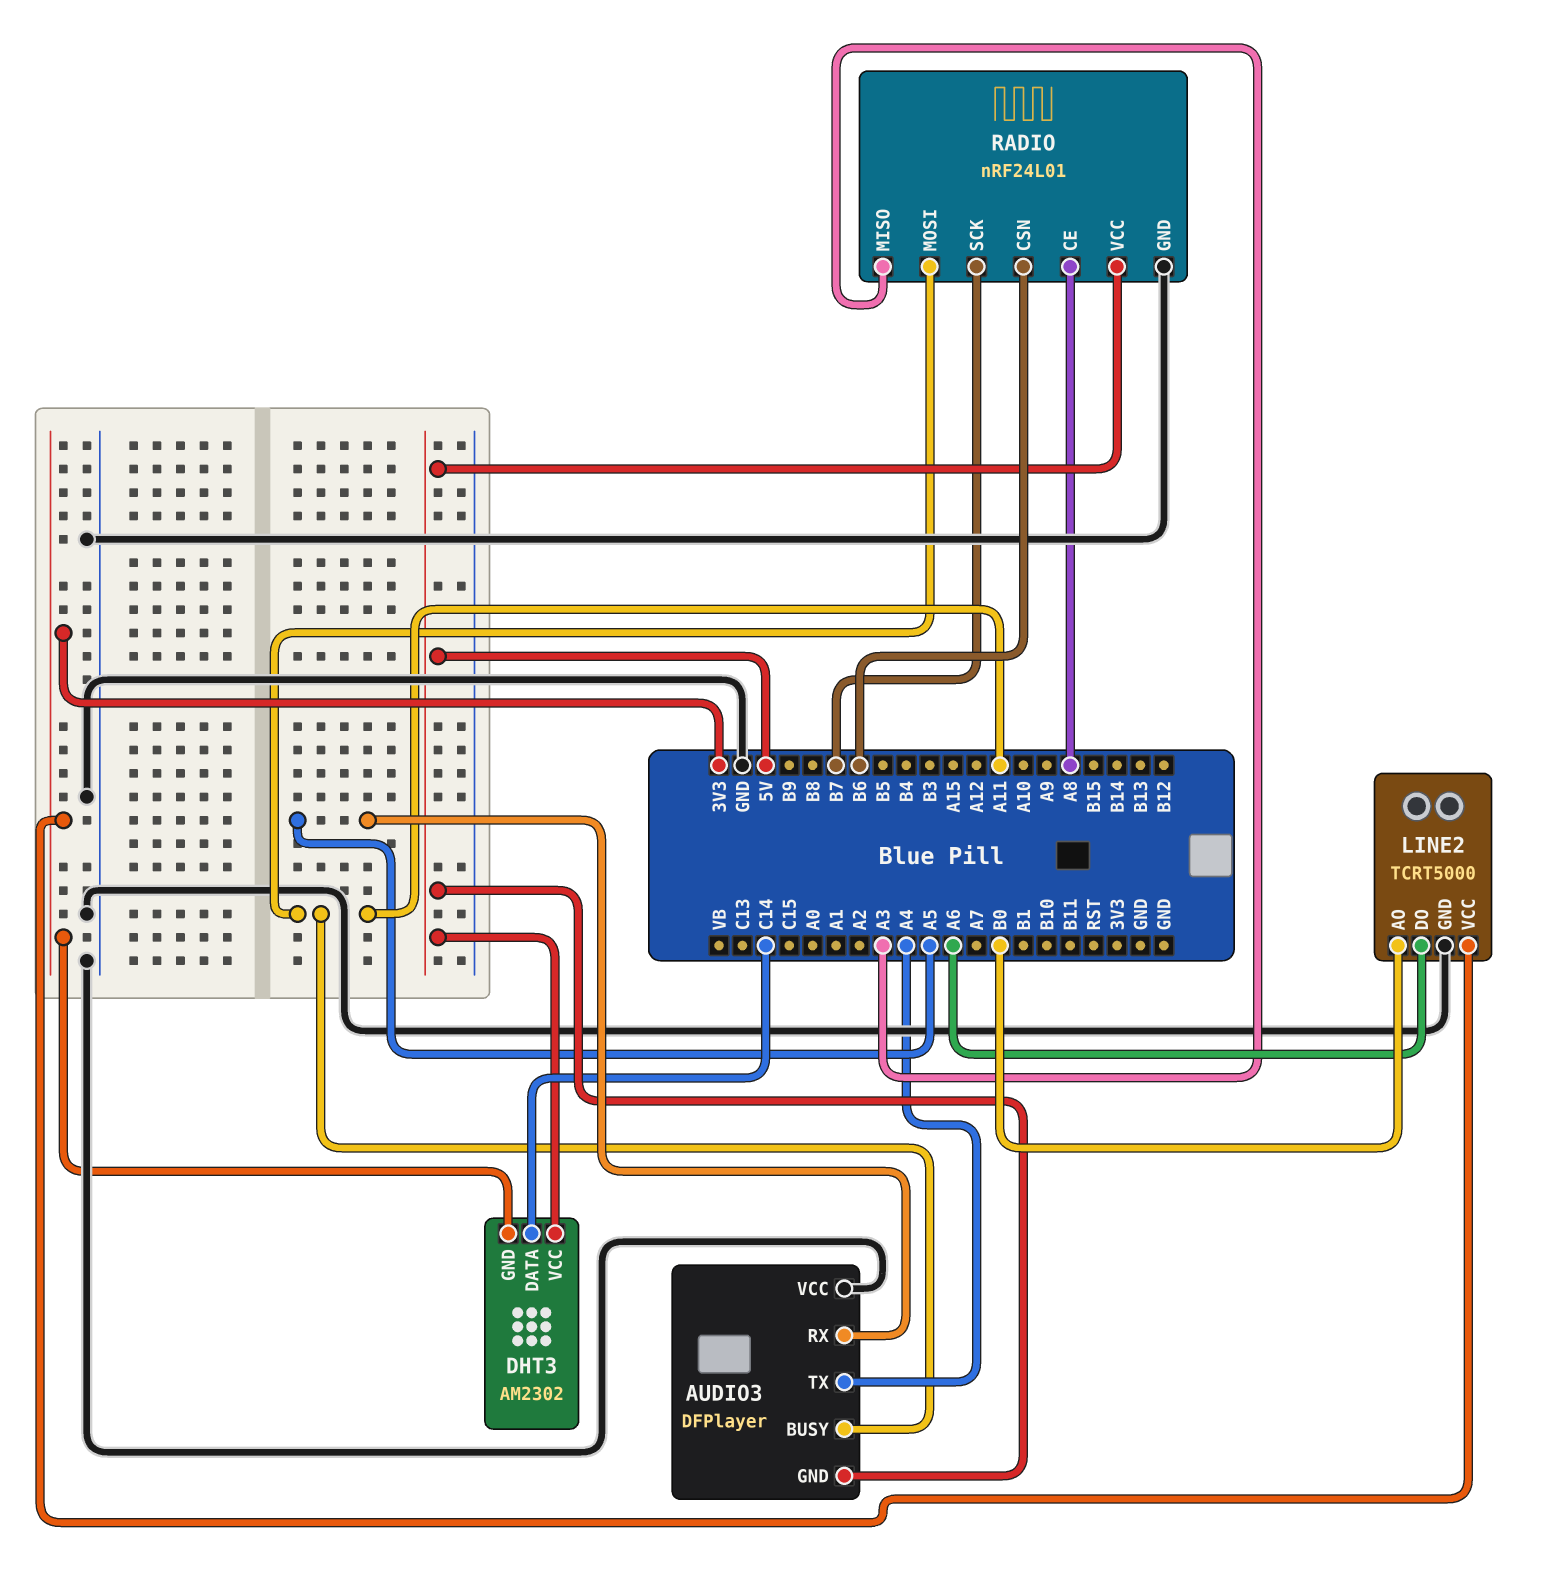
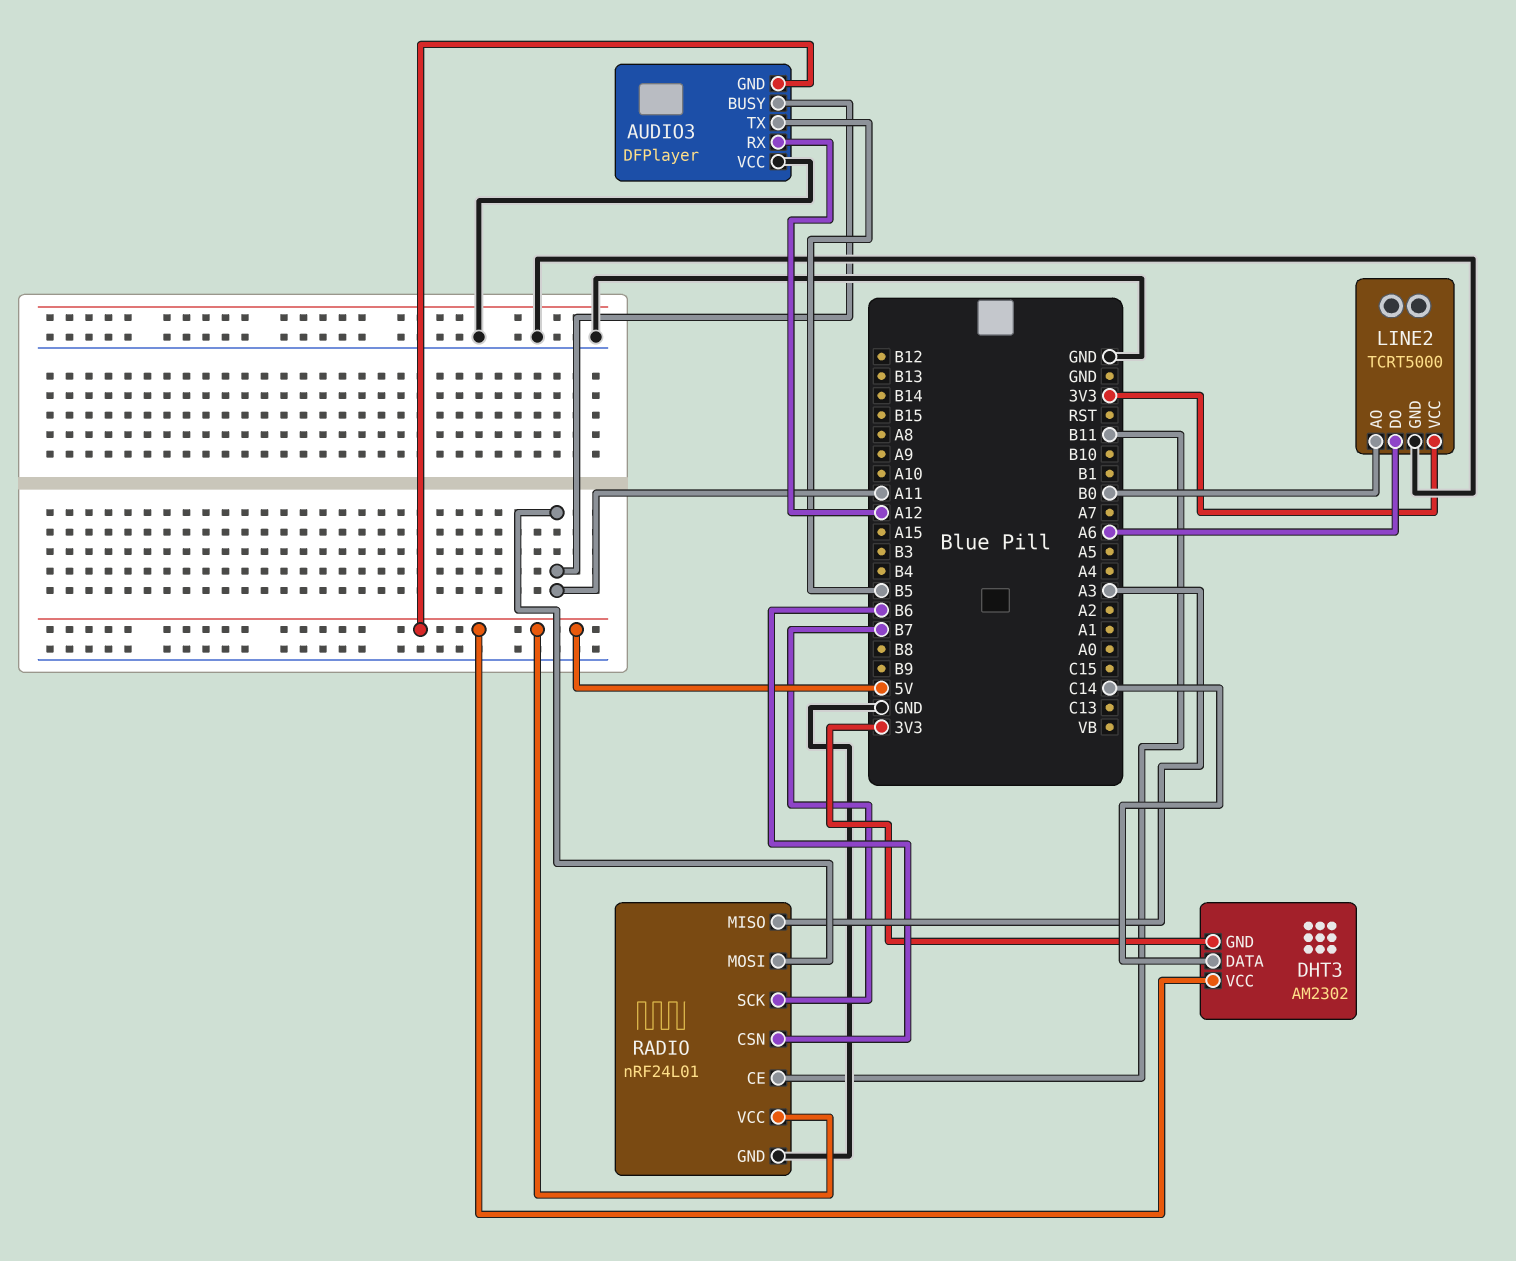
AUDIO3 pin RX: A5 -> A12
AUDIO3 pin TX: A4 -> B5
RADIO pin CE: A8 -> B11

